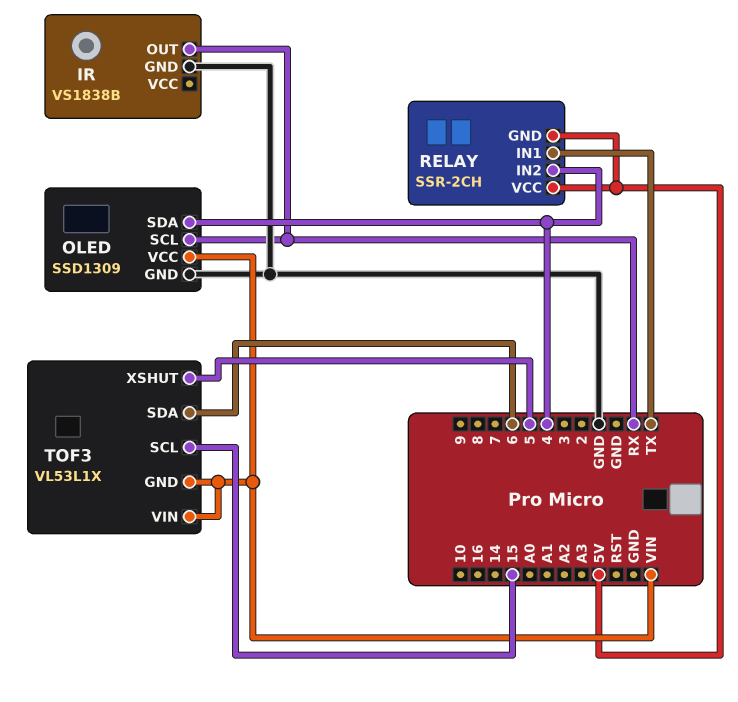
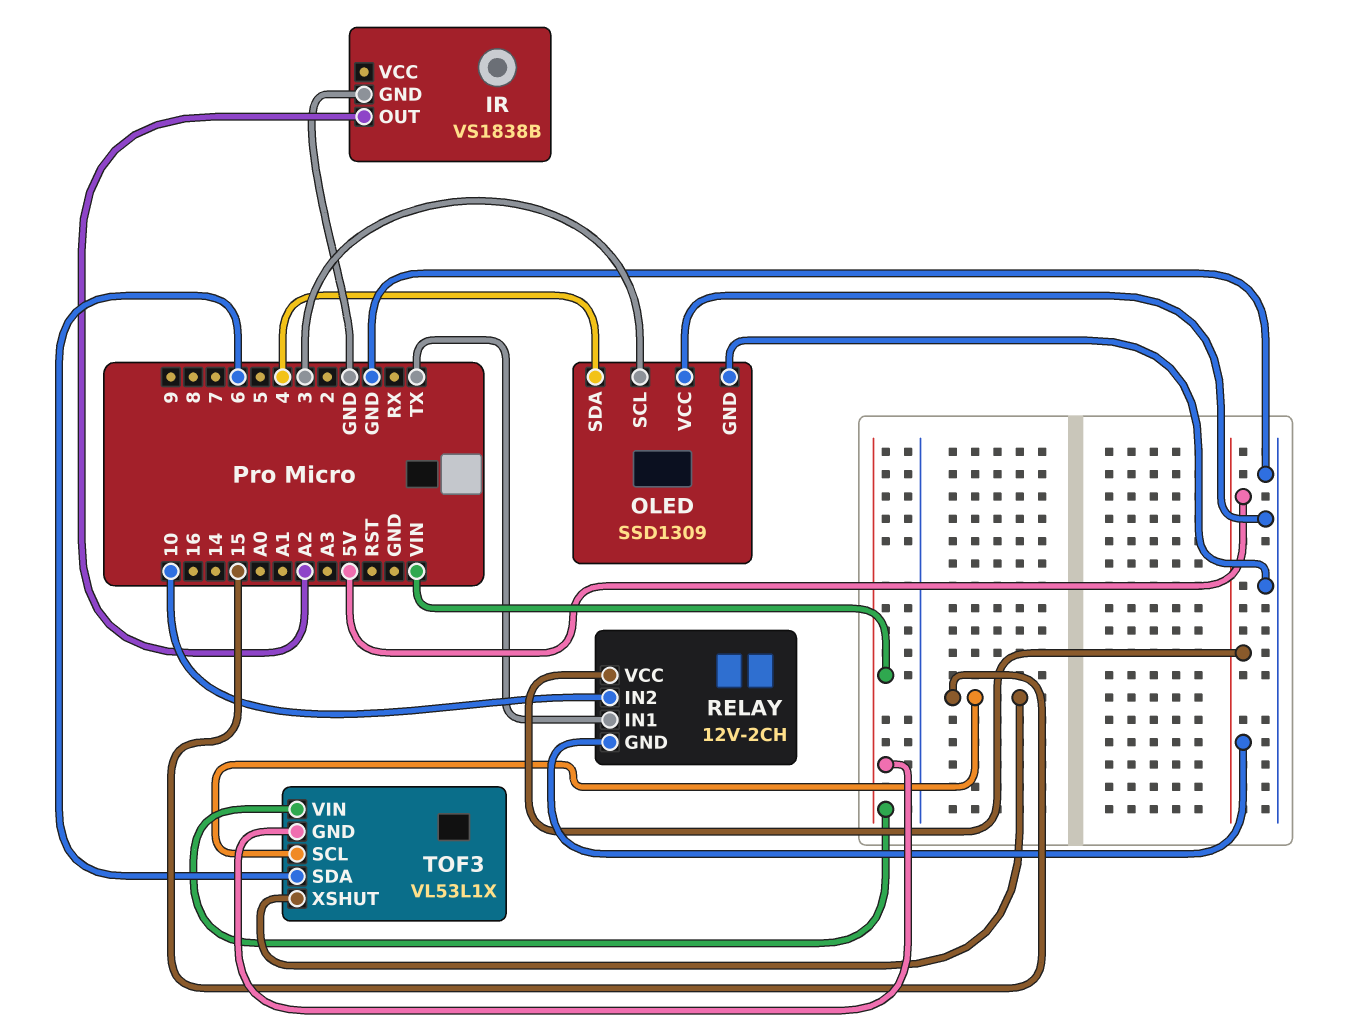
IR pin OUT: RX -> A2
OLED pin SCL: RX -> 3
OLED pin VCC: VIN -> GND
RELAY: SSR-2CH -> 12V-2CH
RELAY pin IN2: 4 -> 10
TOF3 pin XSHUT: 5 -> 15

